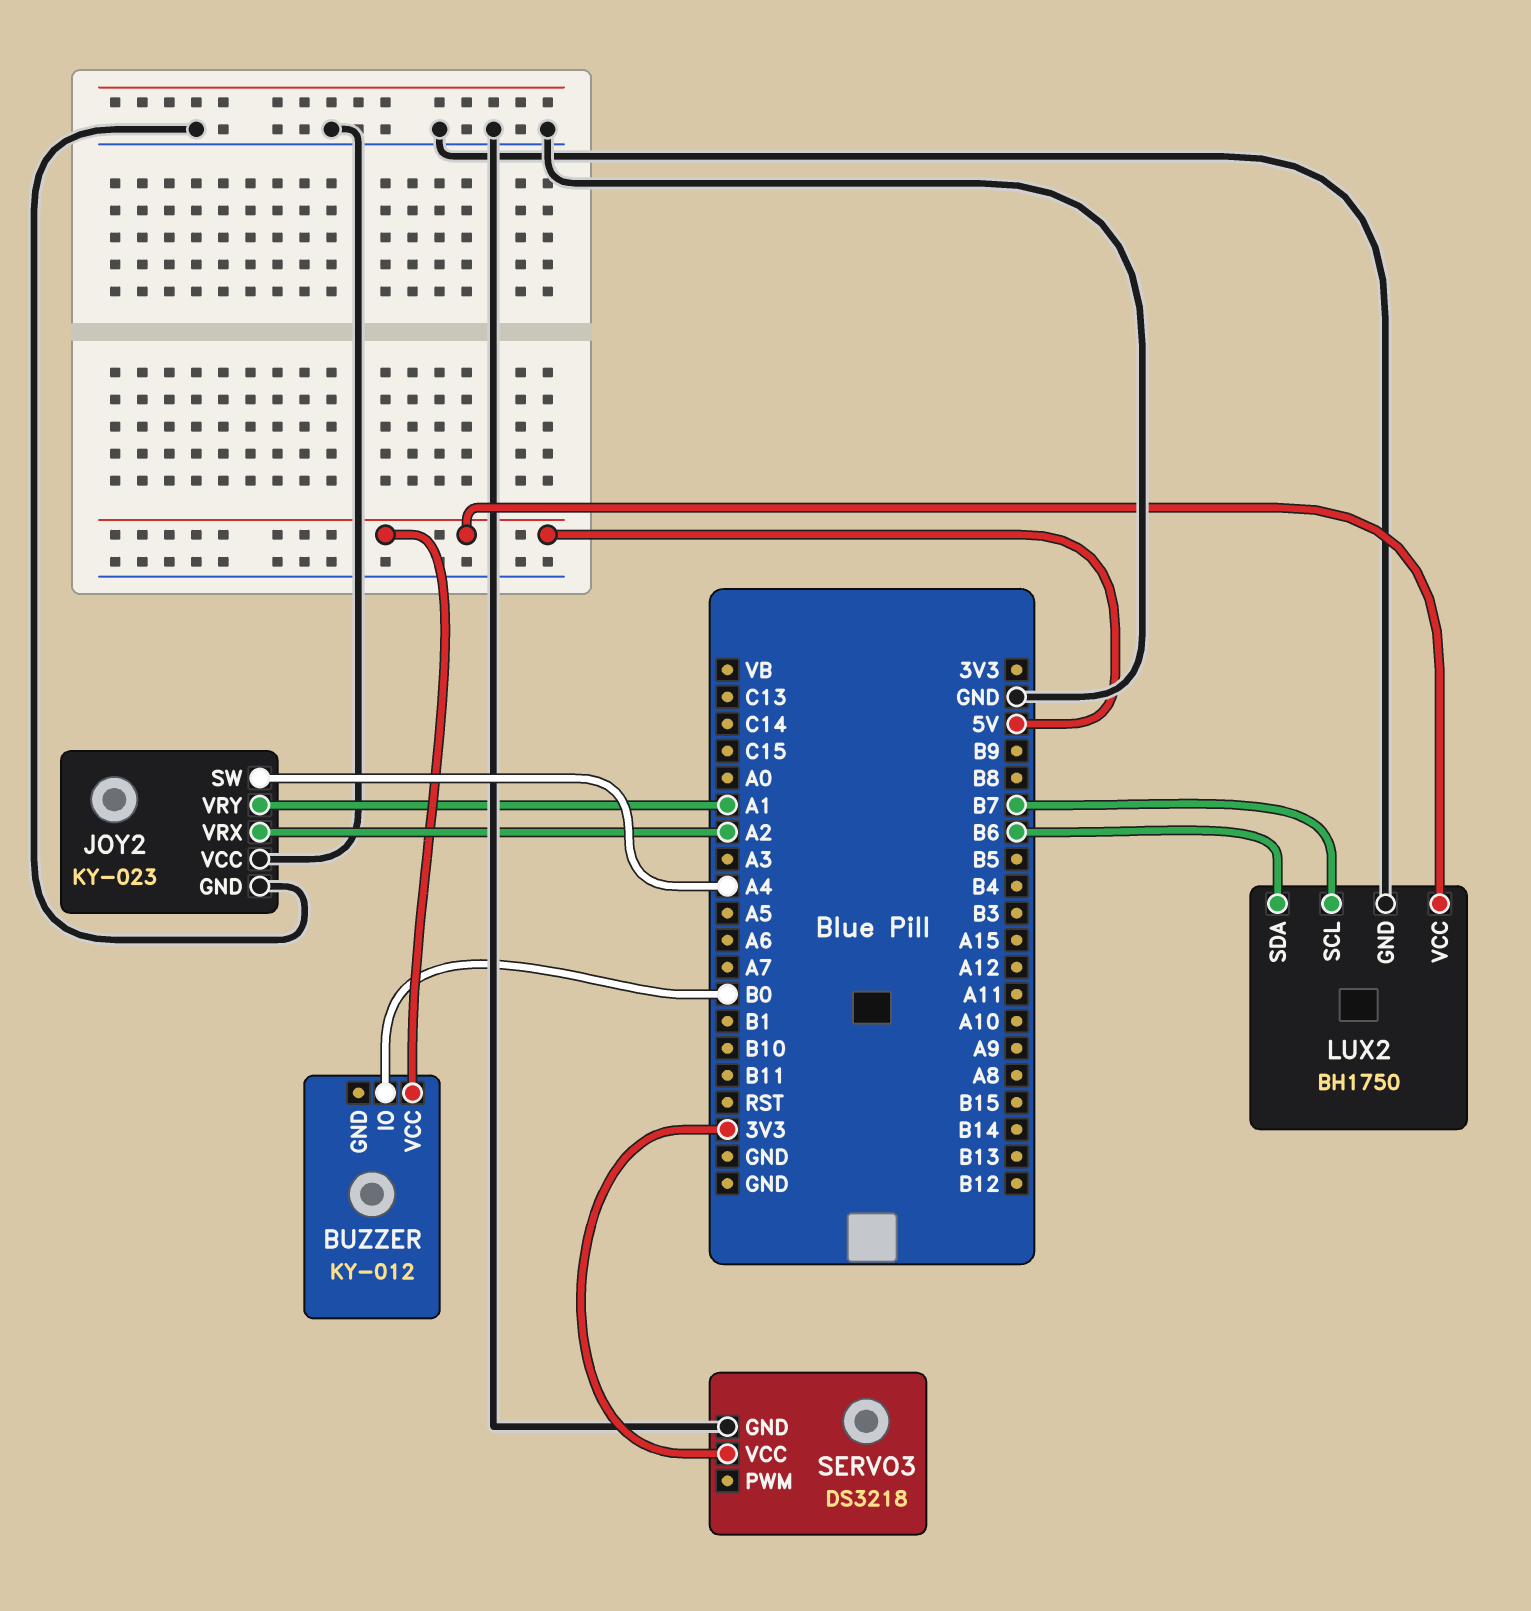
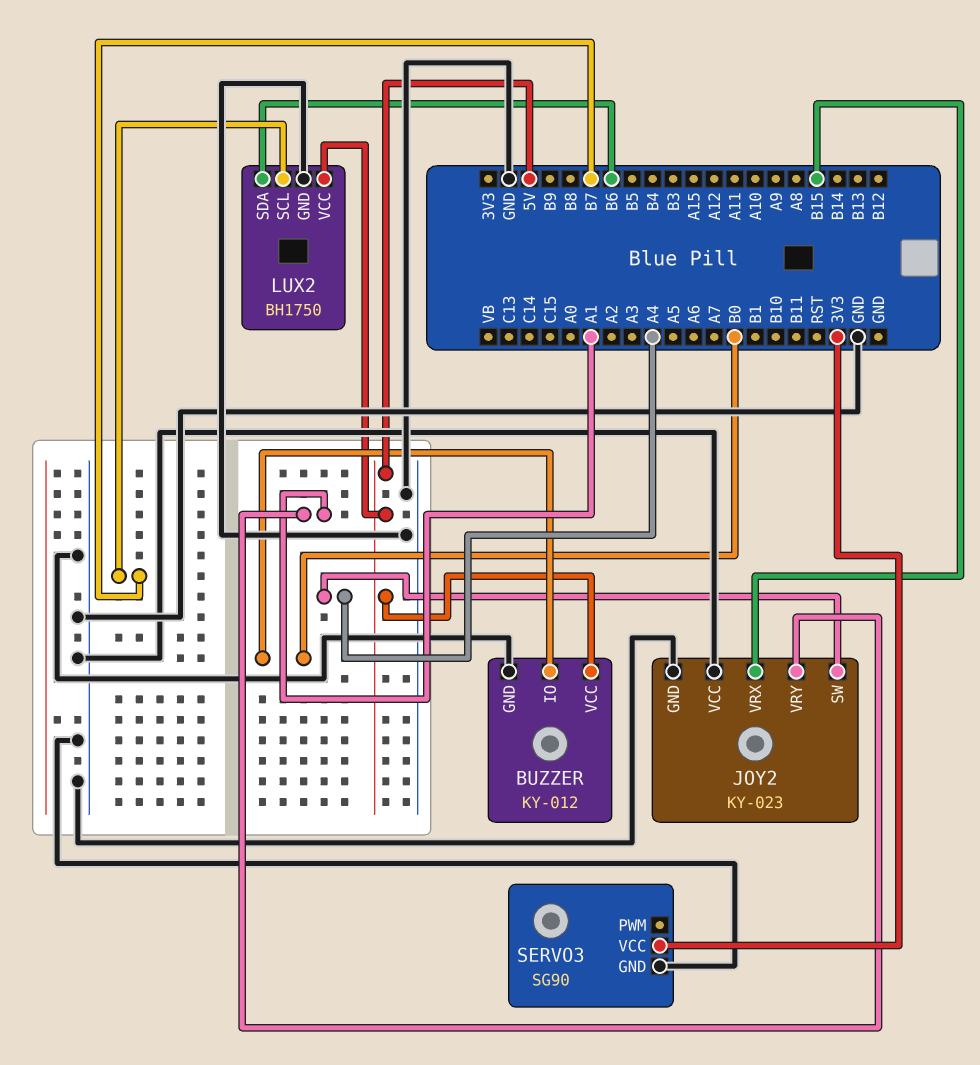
BUZZER pin GND: none -> GND
JOY2 pin VRX: A2 -> B15
SERVO3: DS3218 -> SG90

